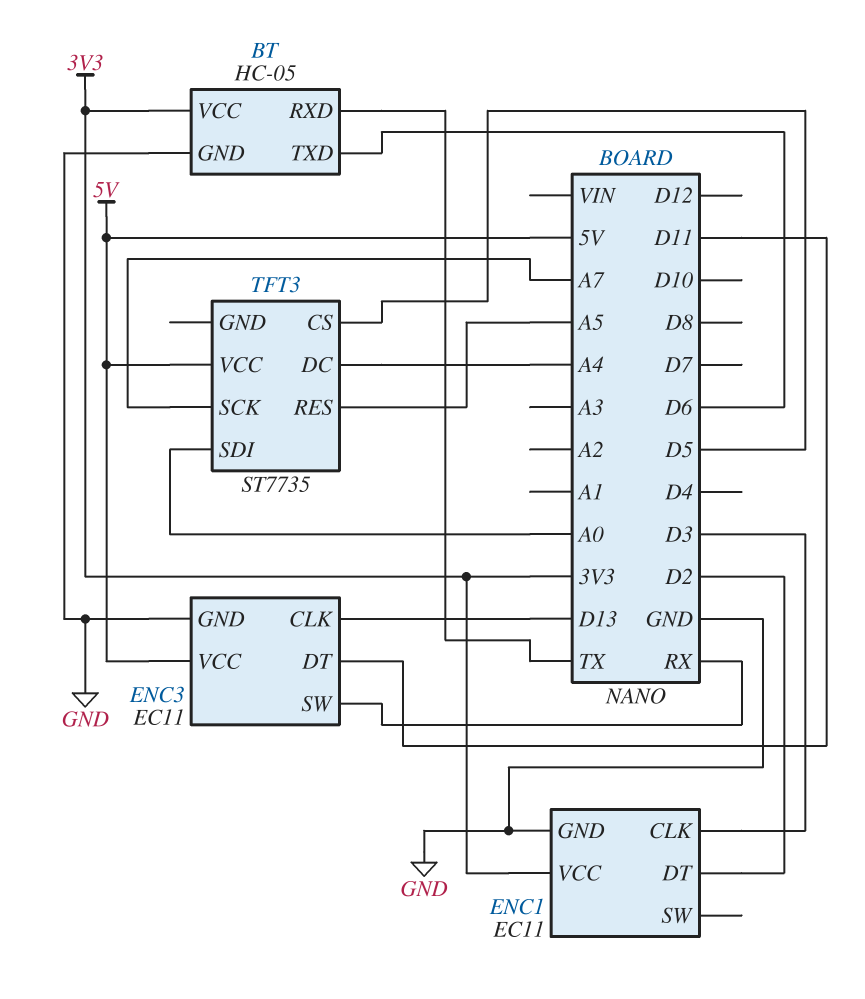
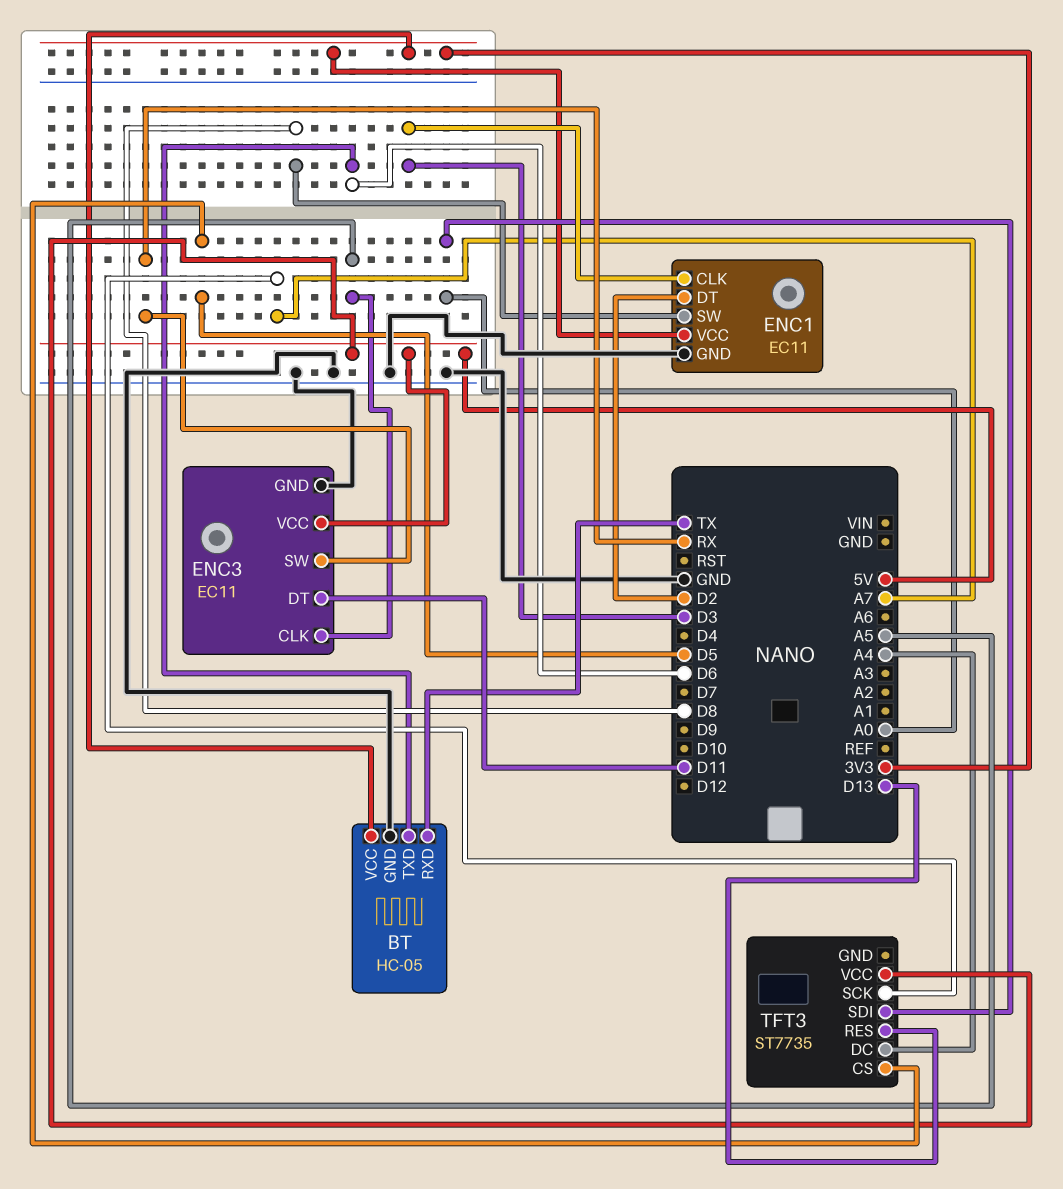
ENC1 pin SW: none -> D8
ENC3 pin CLK: D13 -> A5
TFT3 pin RES: A5 -> D13

